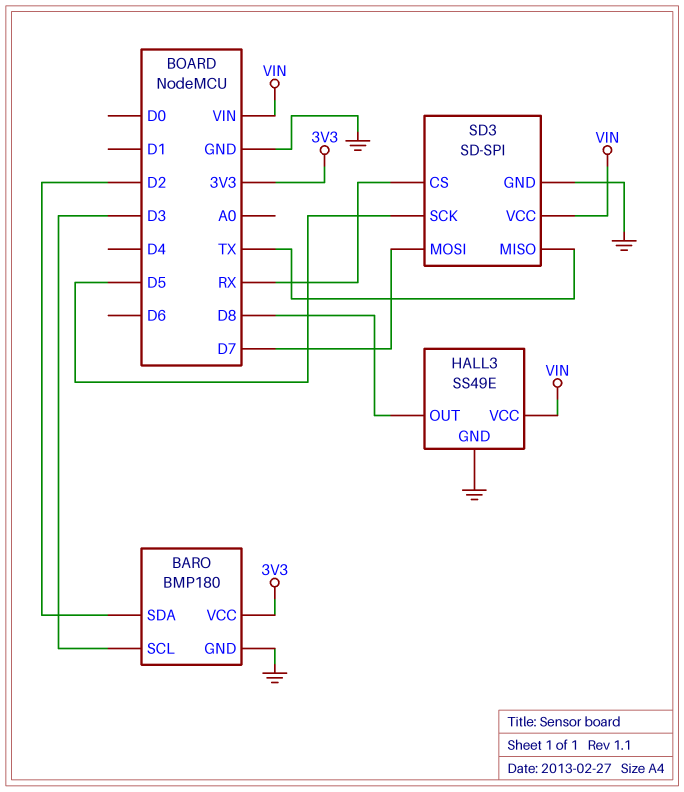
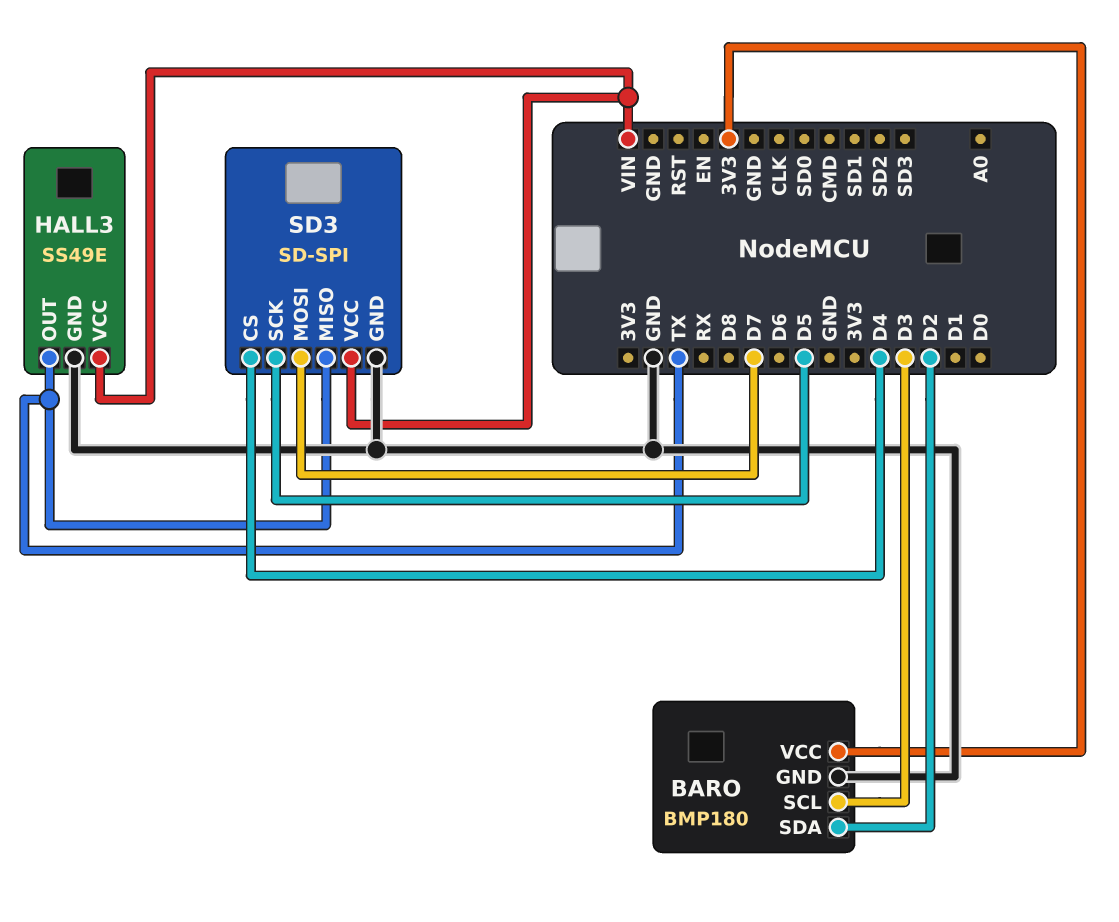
HALL3 pin OUT: D8 -> TX
SD3 pin CS: RX -> D4

